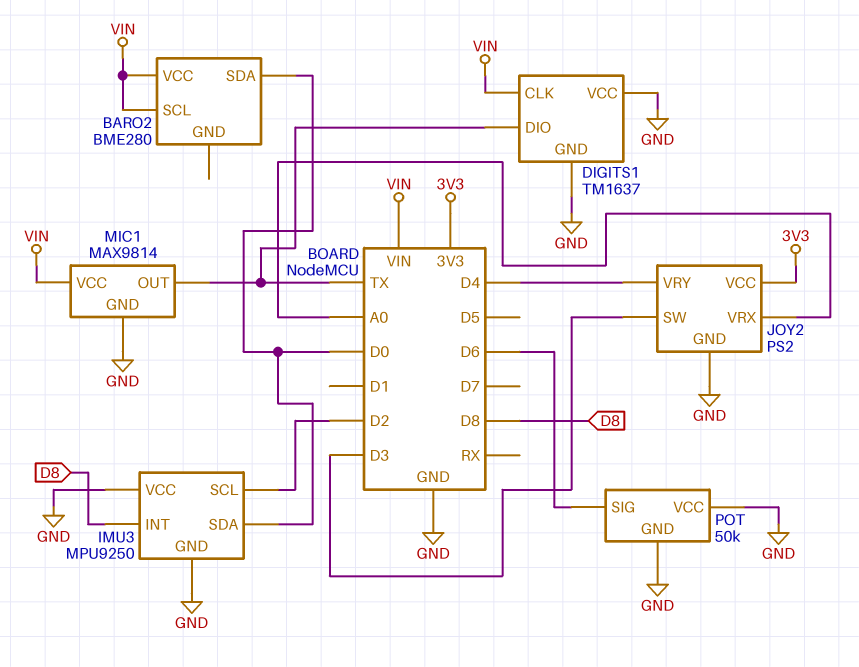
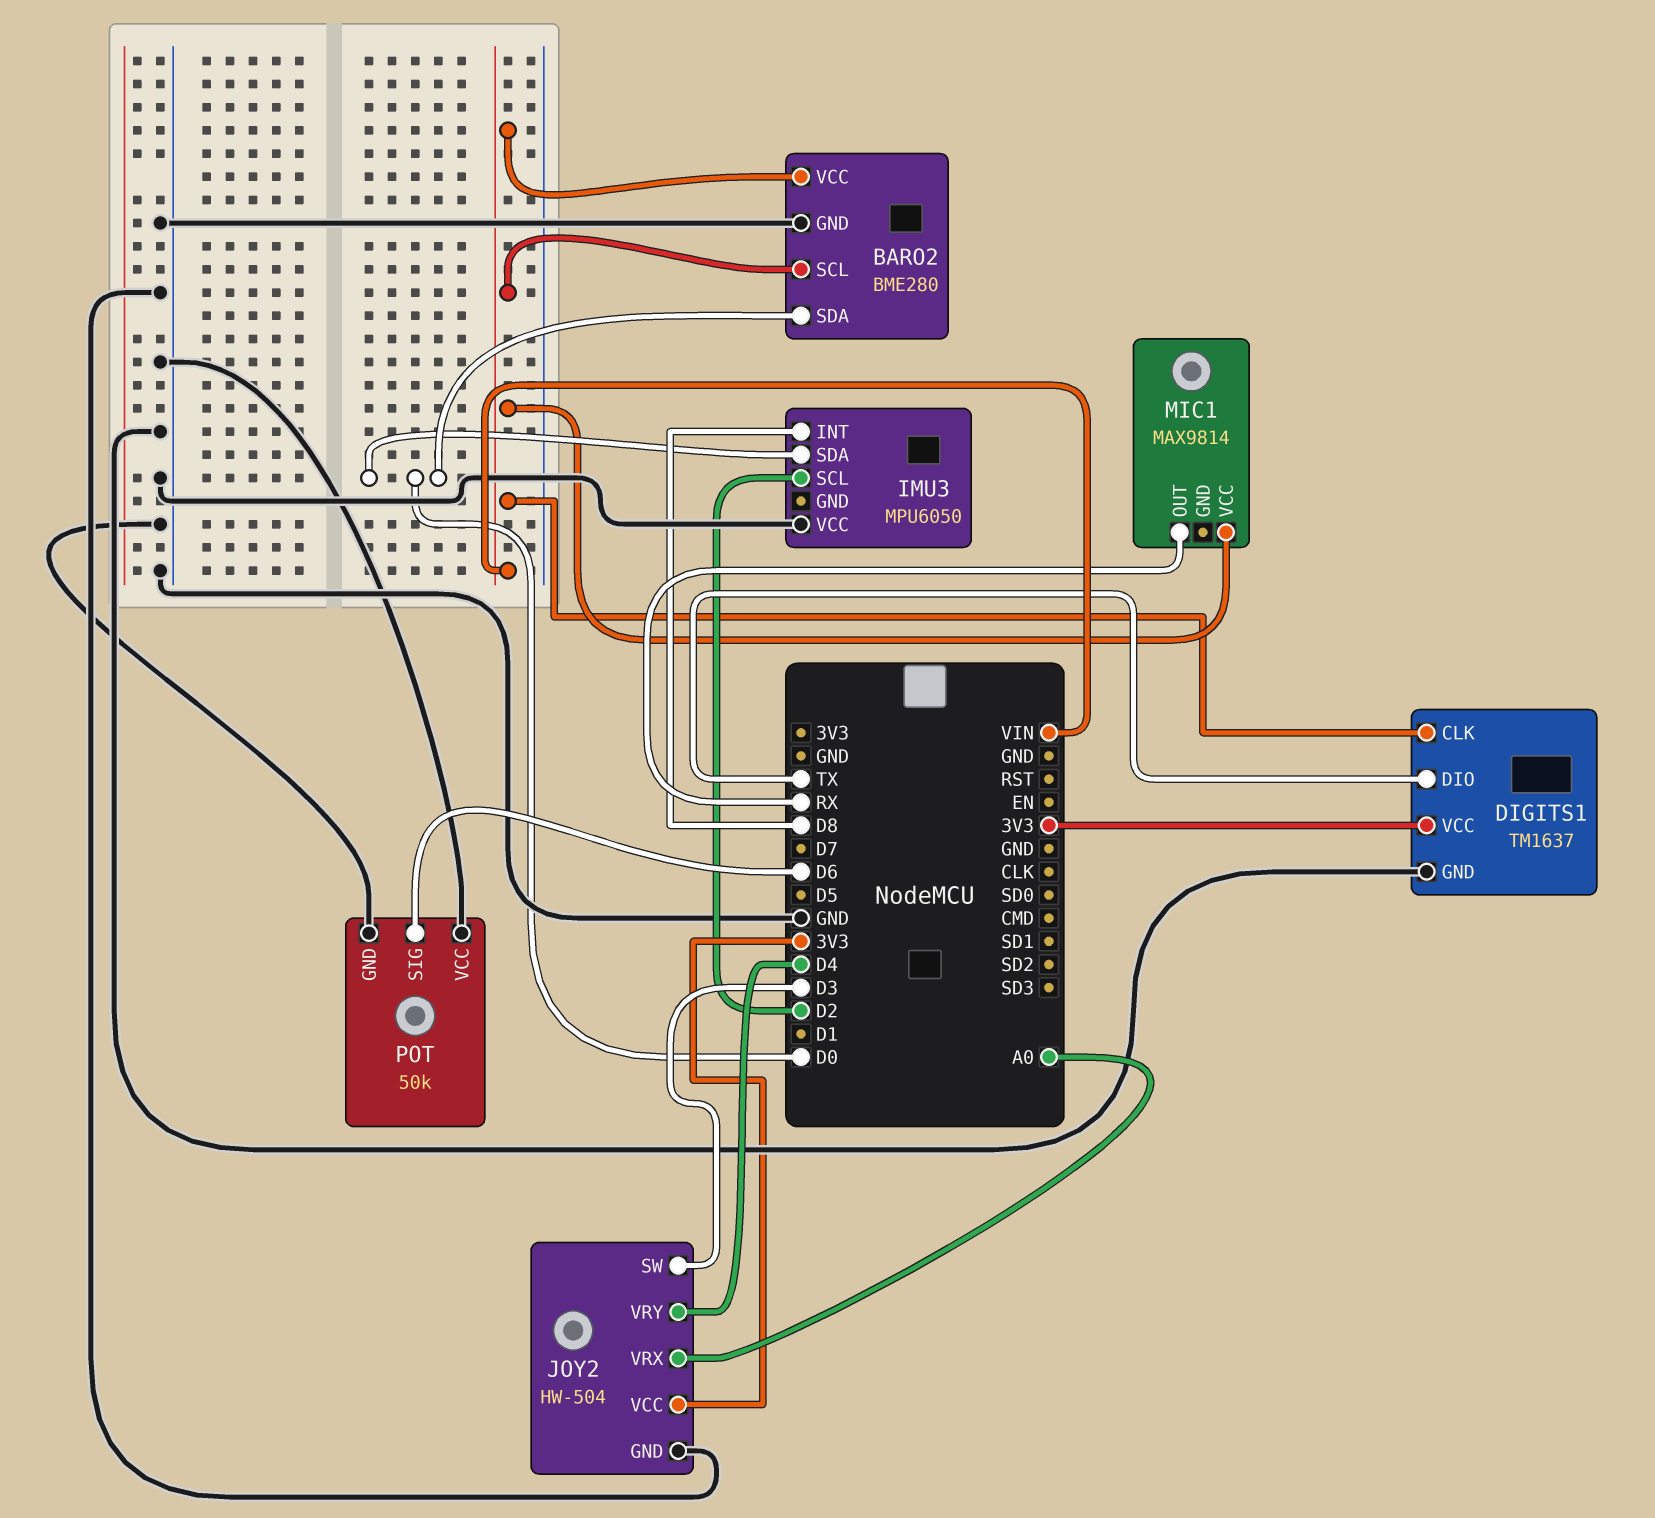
BARO2 pin GND: none -> GND
DIGITS1 pin VCC: GND -> 3V3
IMU3: MPU9250 -> MPU6050
IMU3 pin GND: GND -> none
JOY2: PS2 -> HW-504
MIC1 pin GND: GND -> none
MIC1 pin OUT: TX -> RX

